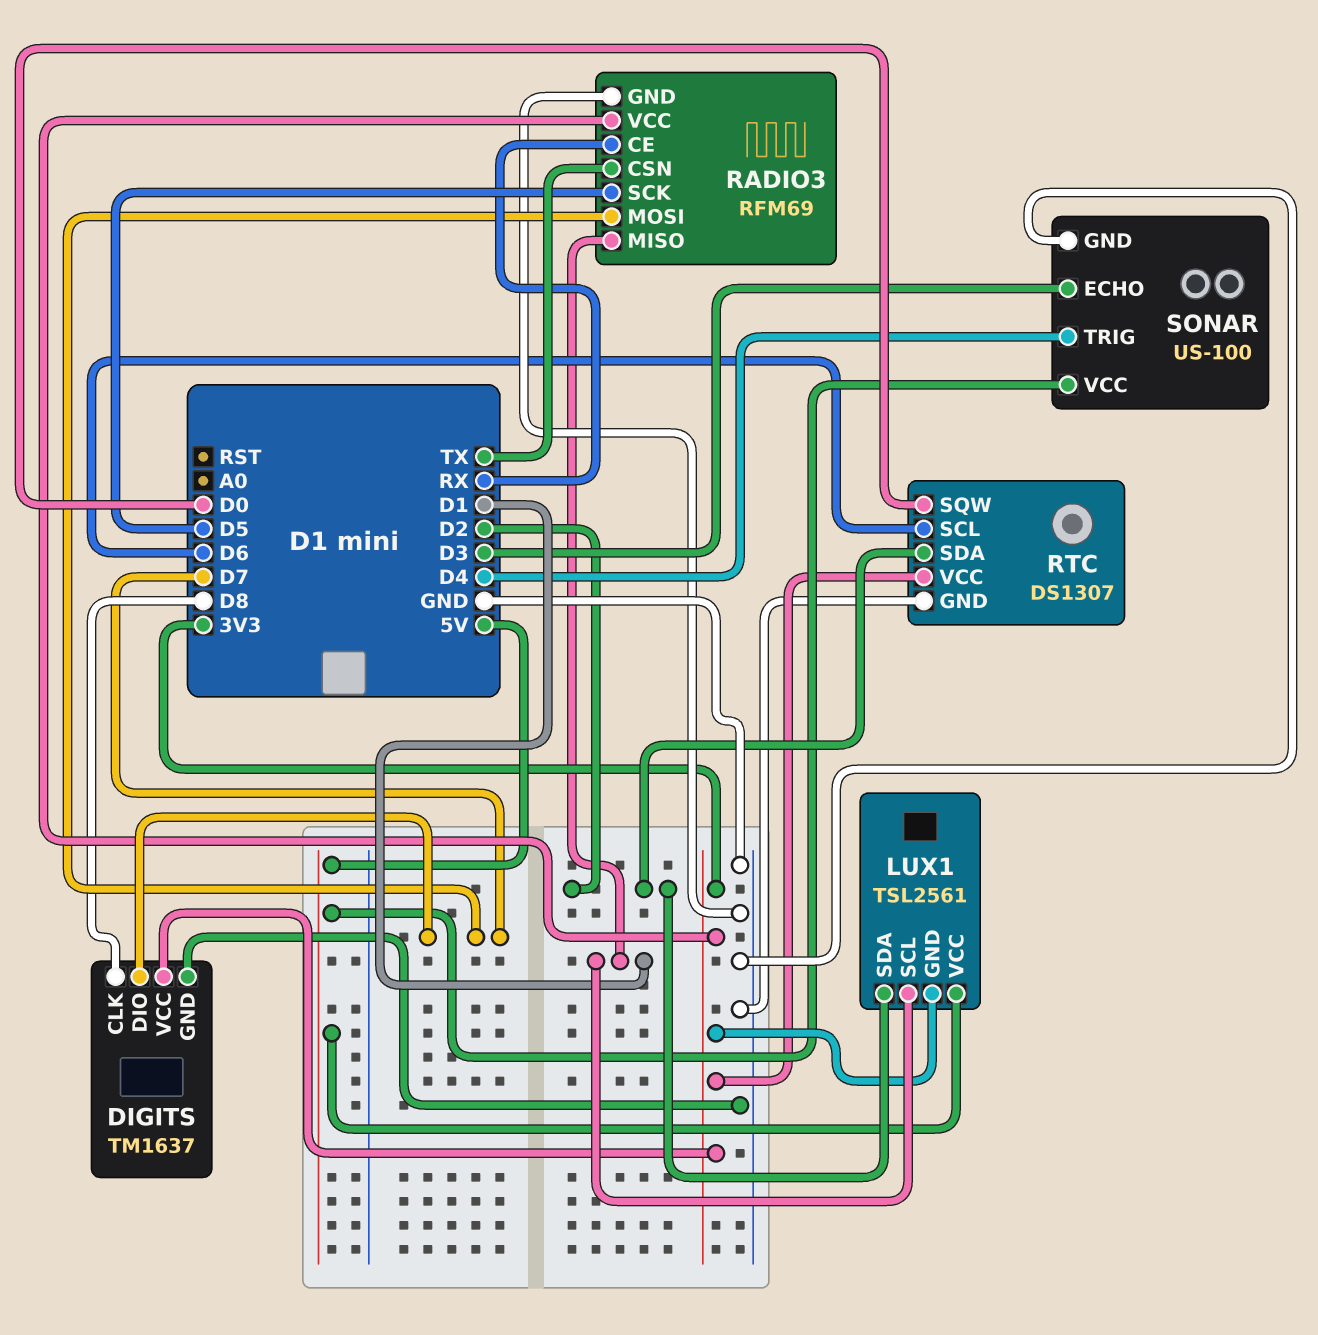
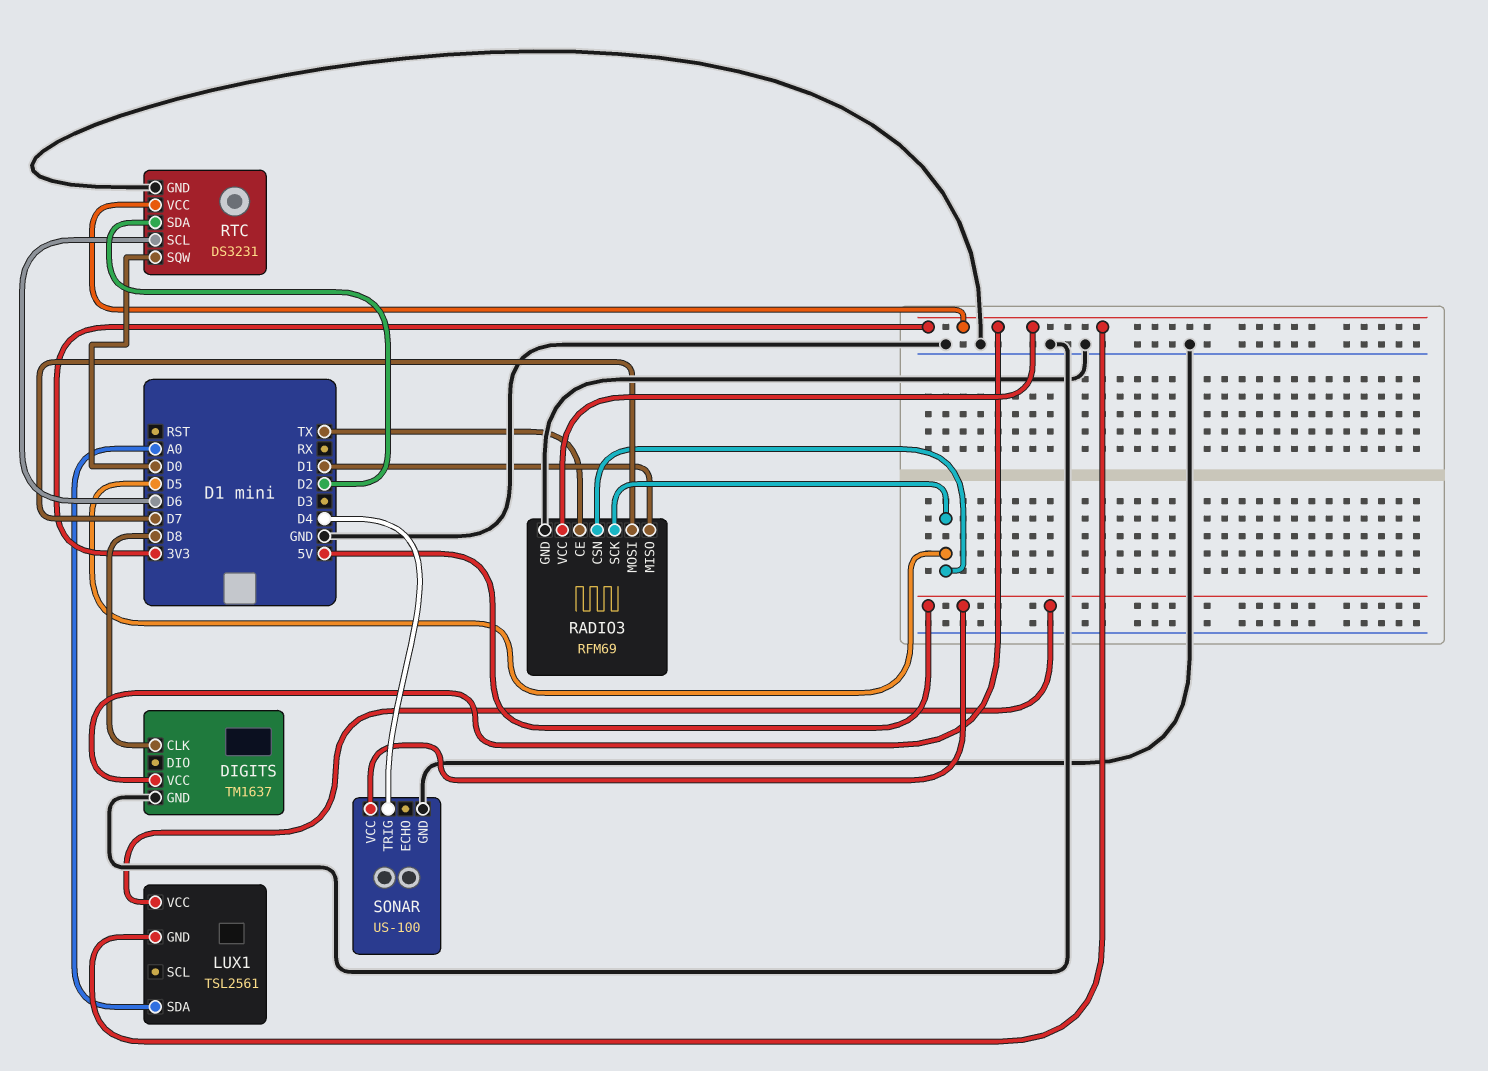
DIGITS pin DIO: D7 -> none
LUX1 pin SCL: D1 -> none
LUX1 pin SDA: D2 -> A0
RADIO3 pin CE: RX -> TX
RADIO3 pin CSN: TX -> D5
RTC: DS1307 -> DS3231
SONAR pin ECHO: D3 -> none

